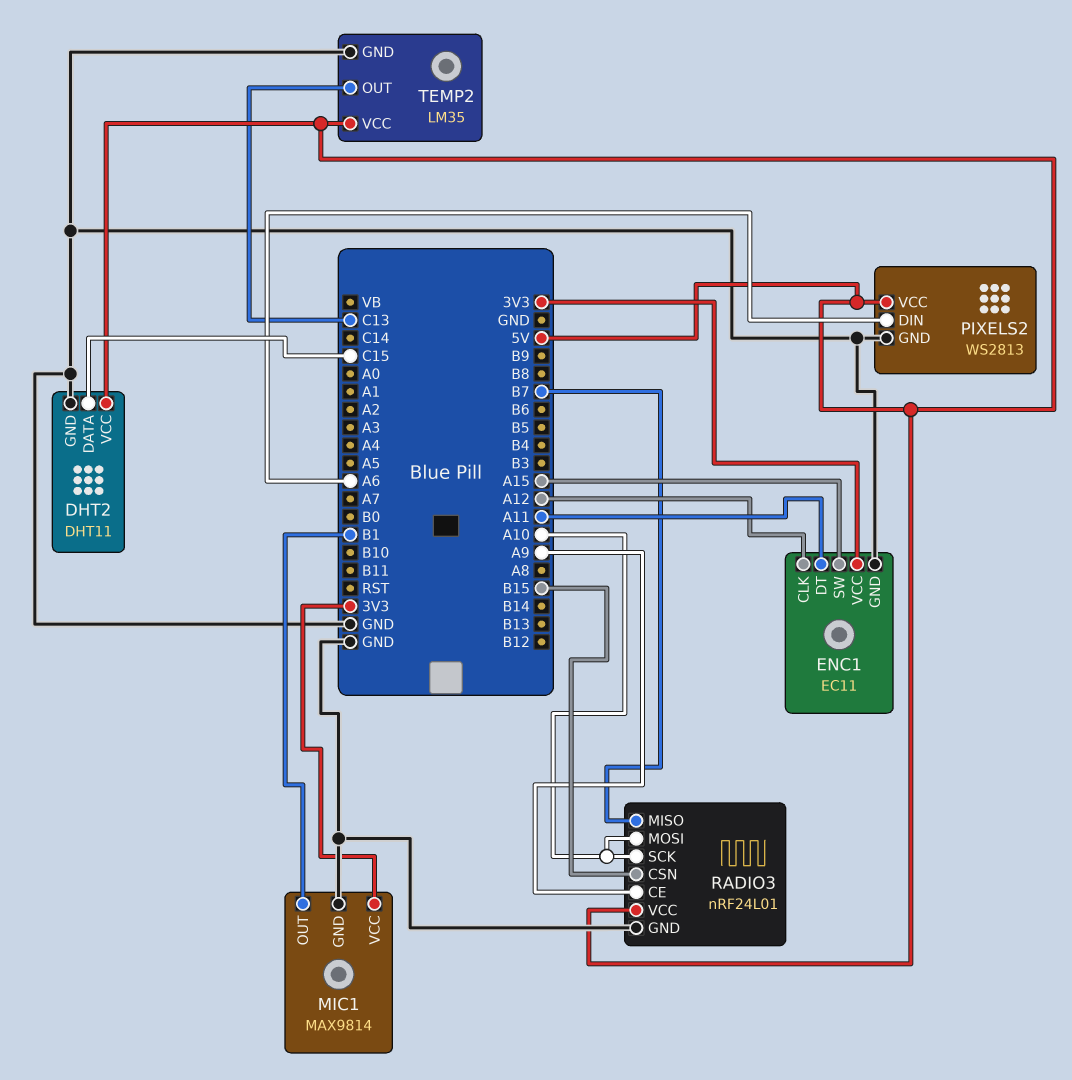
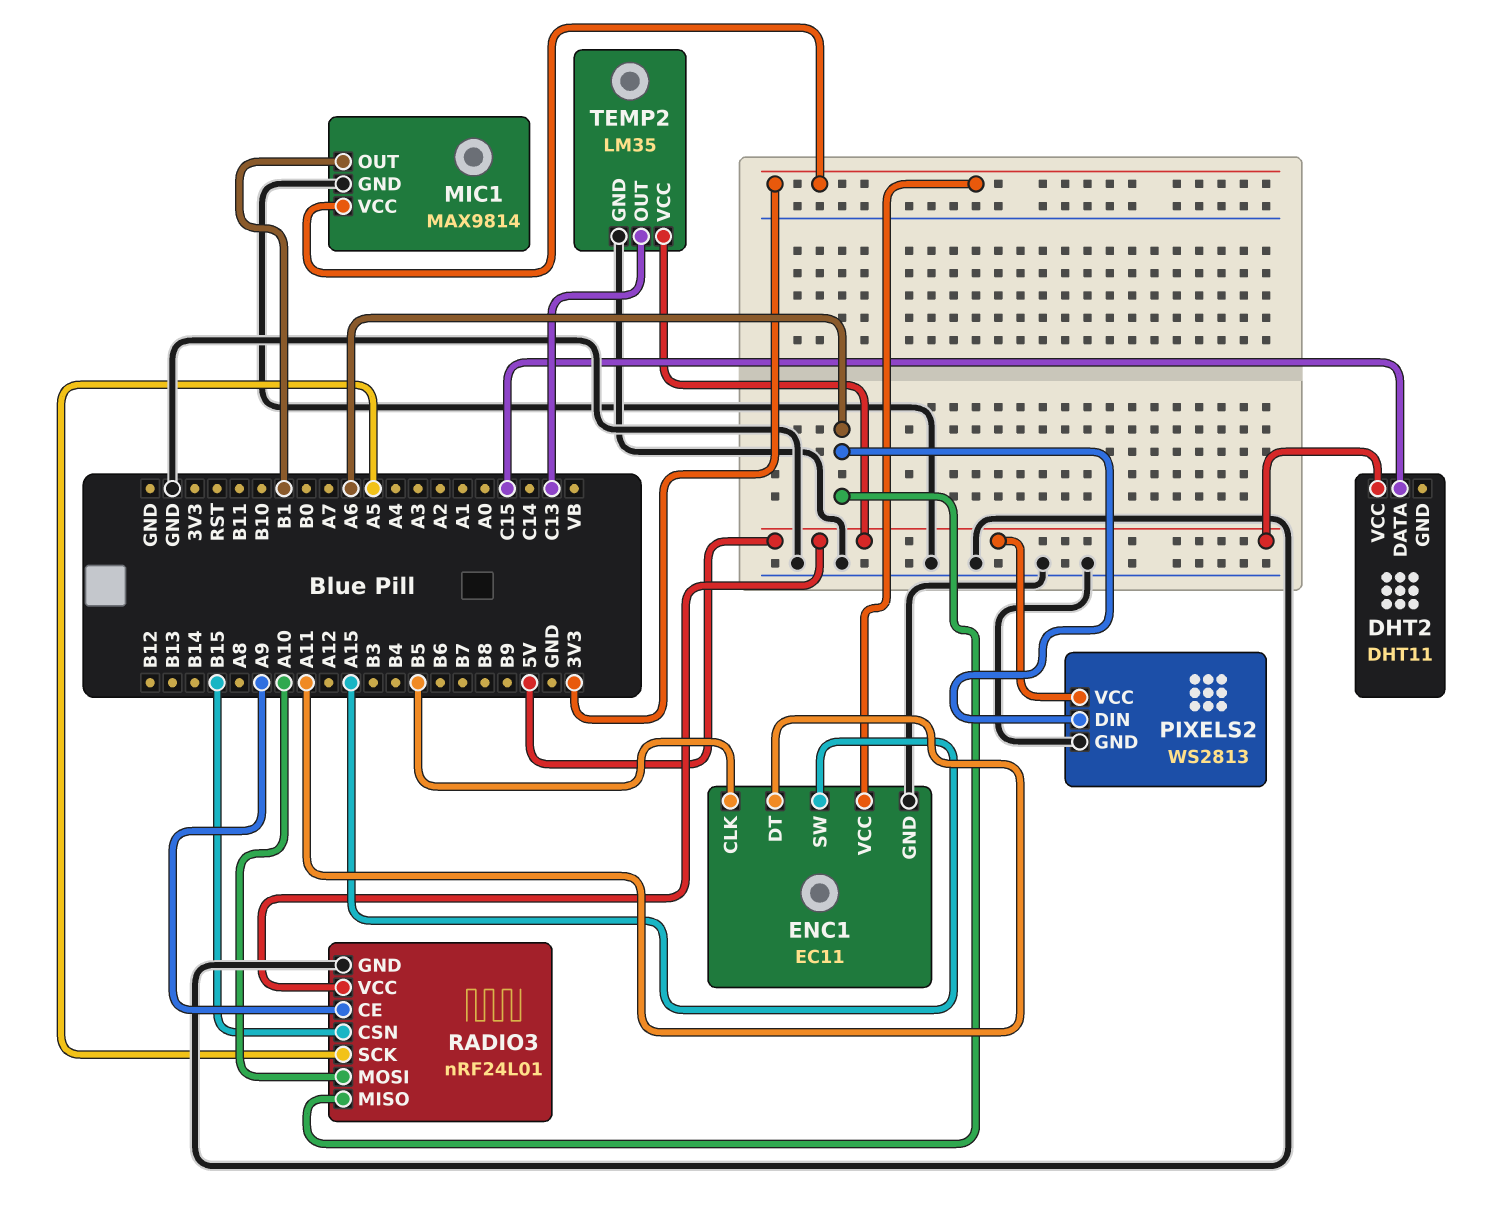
DHT2 pin GND: GND -> none
ENC1 pin CLK: A12 -> B5
RADIO3 pin MISO: B7 -> A6
RADIO3 pin SCK: A10 -> A5

